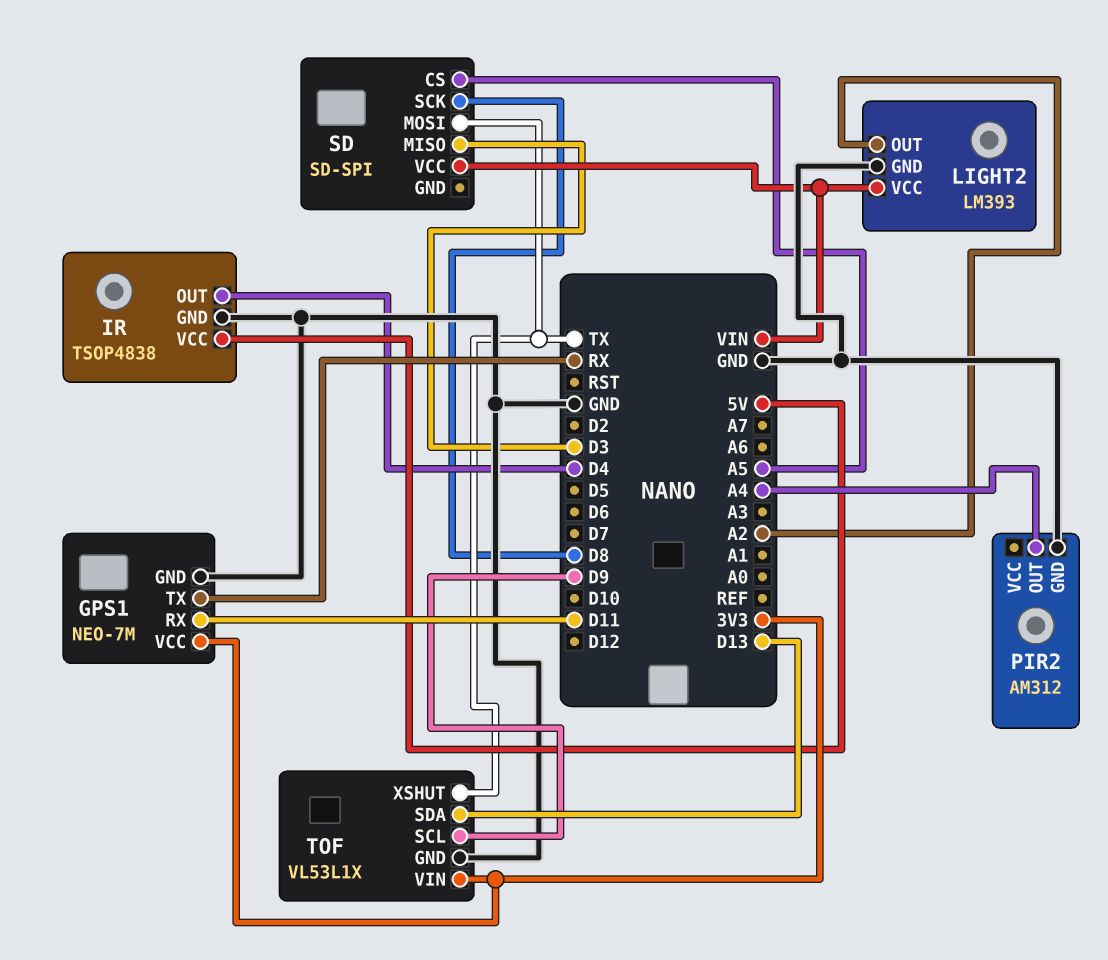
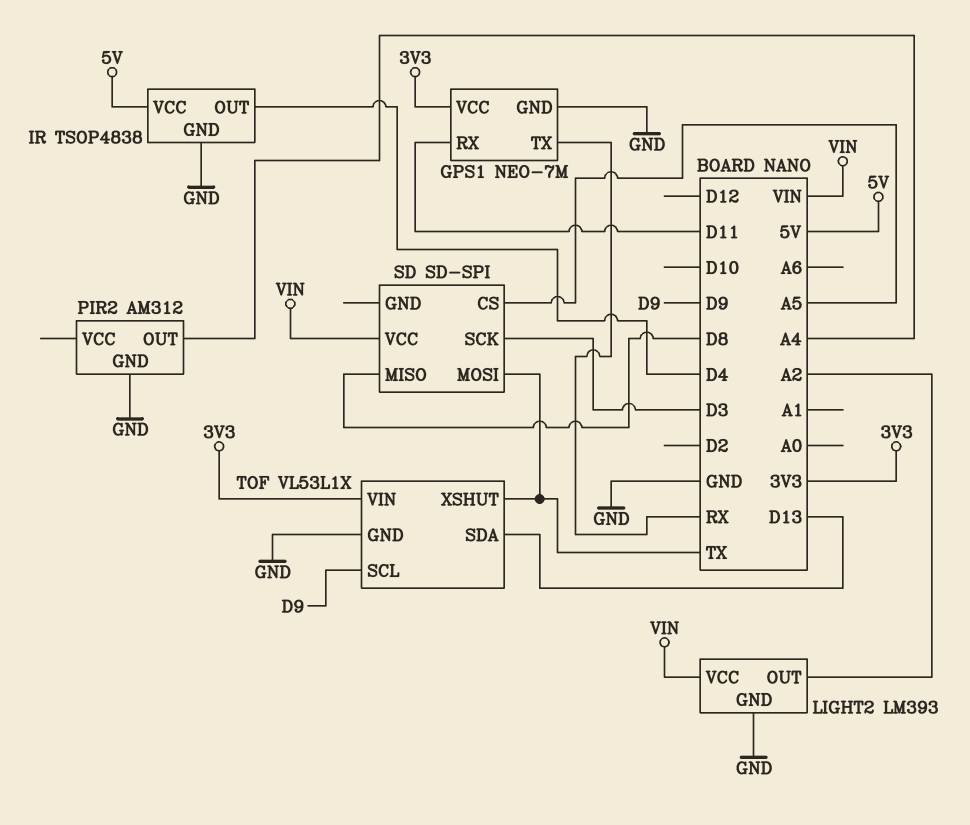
SD pin MISO: D3 -> D8
SD pin SCK: D8 -> D3

